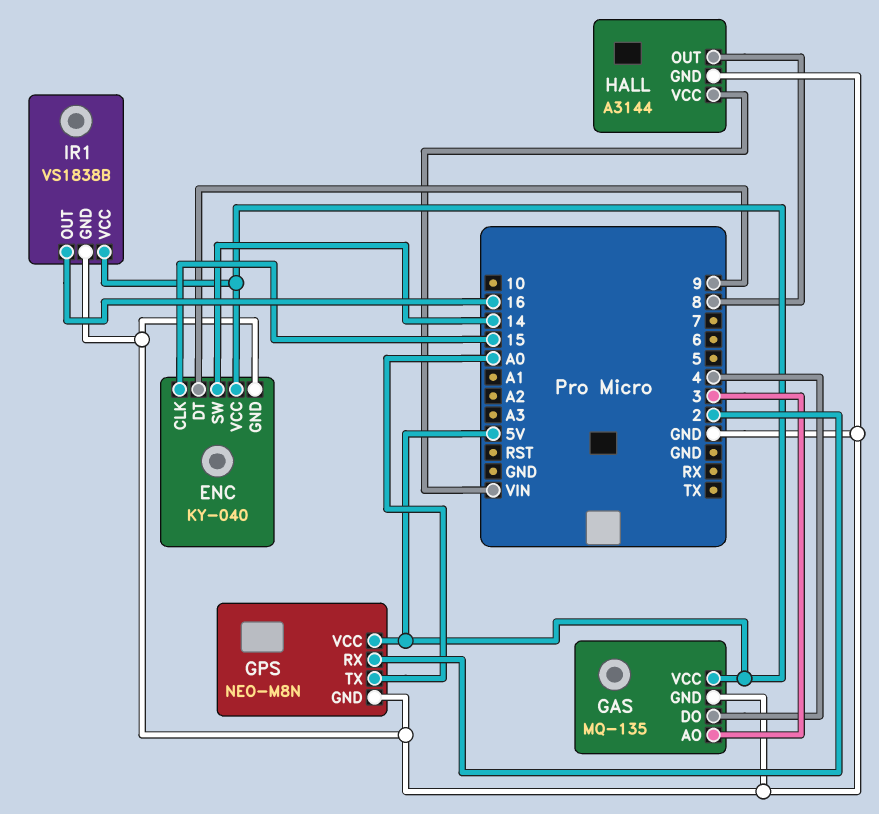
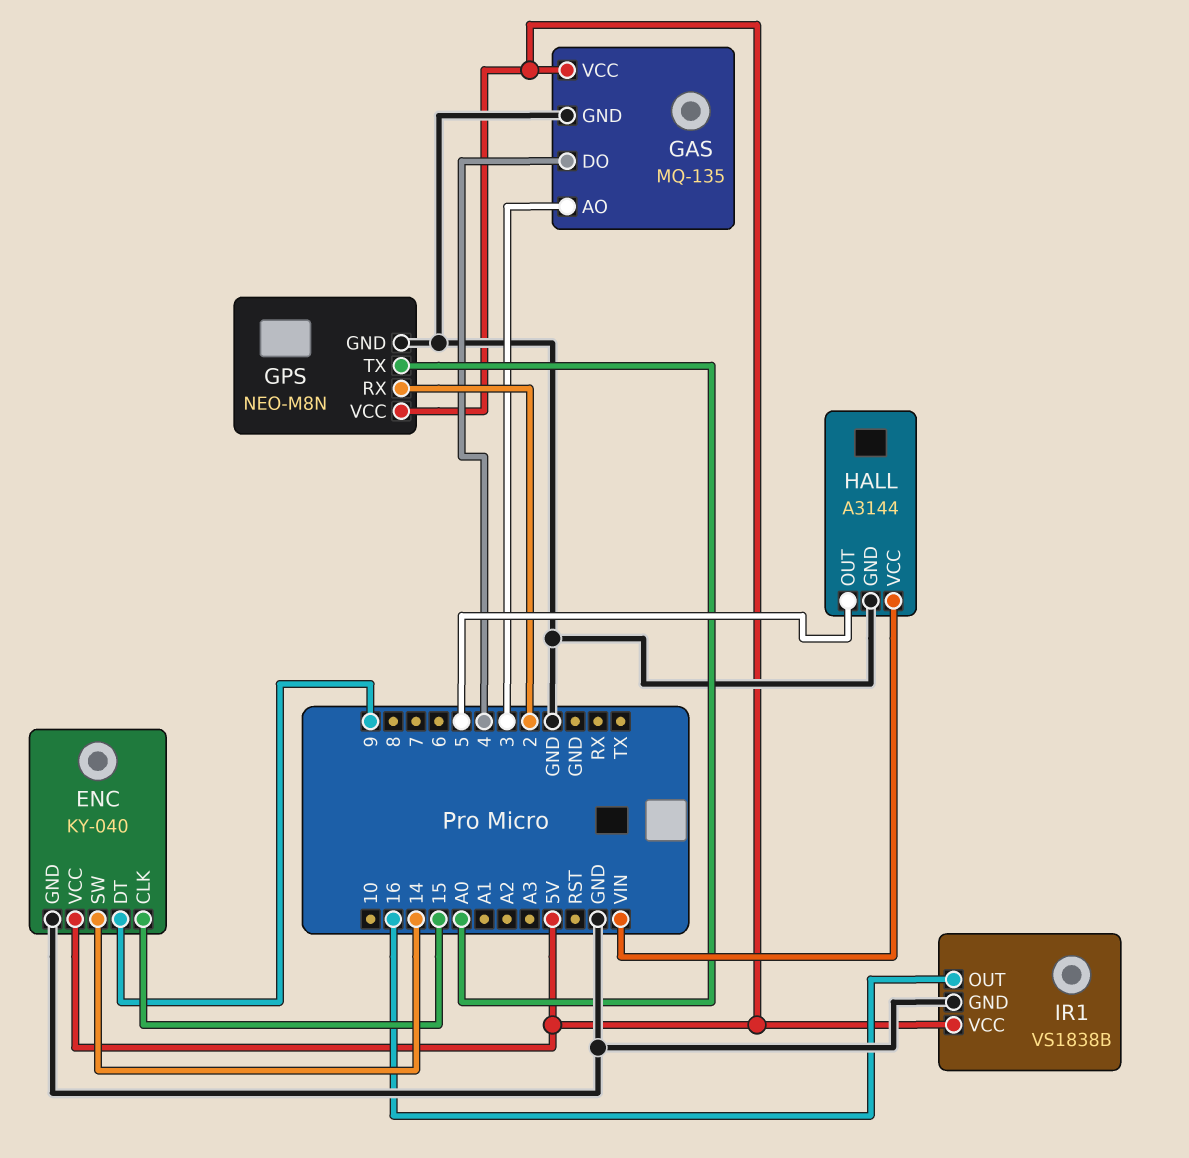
HALL pin OUT: 8 -> 5

